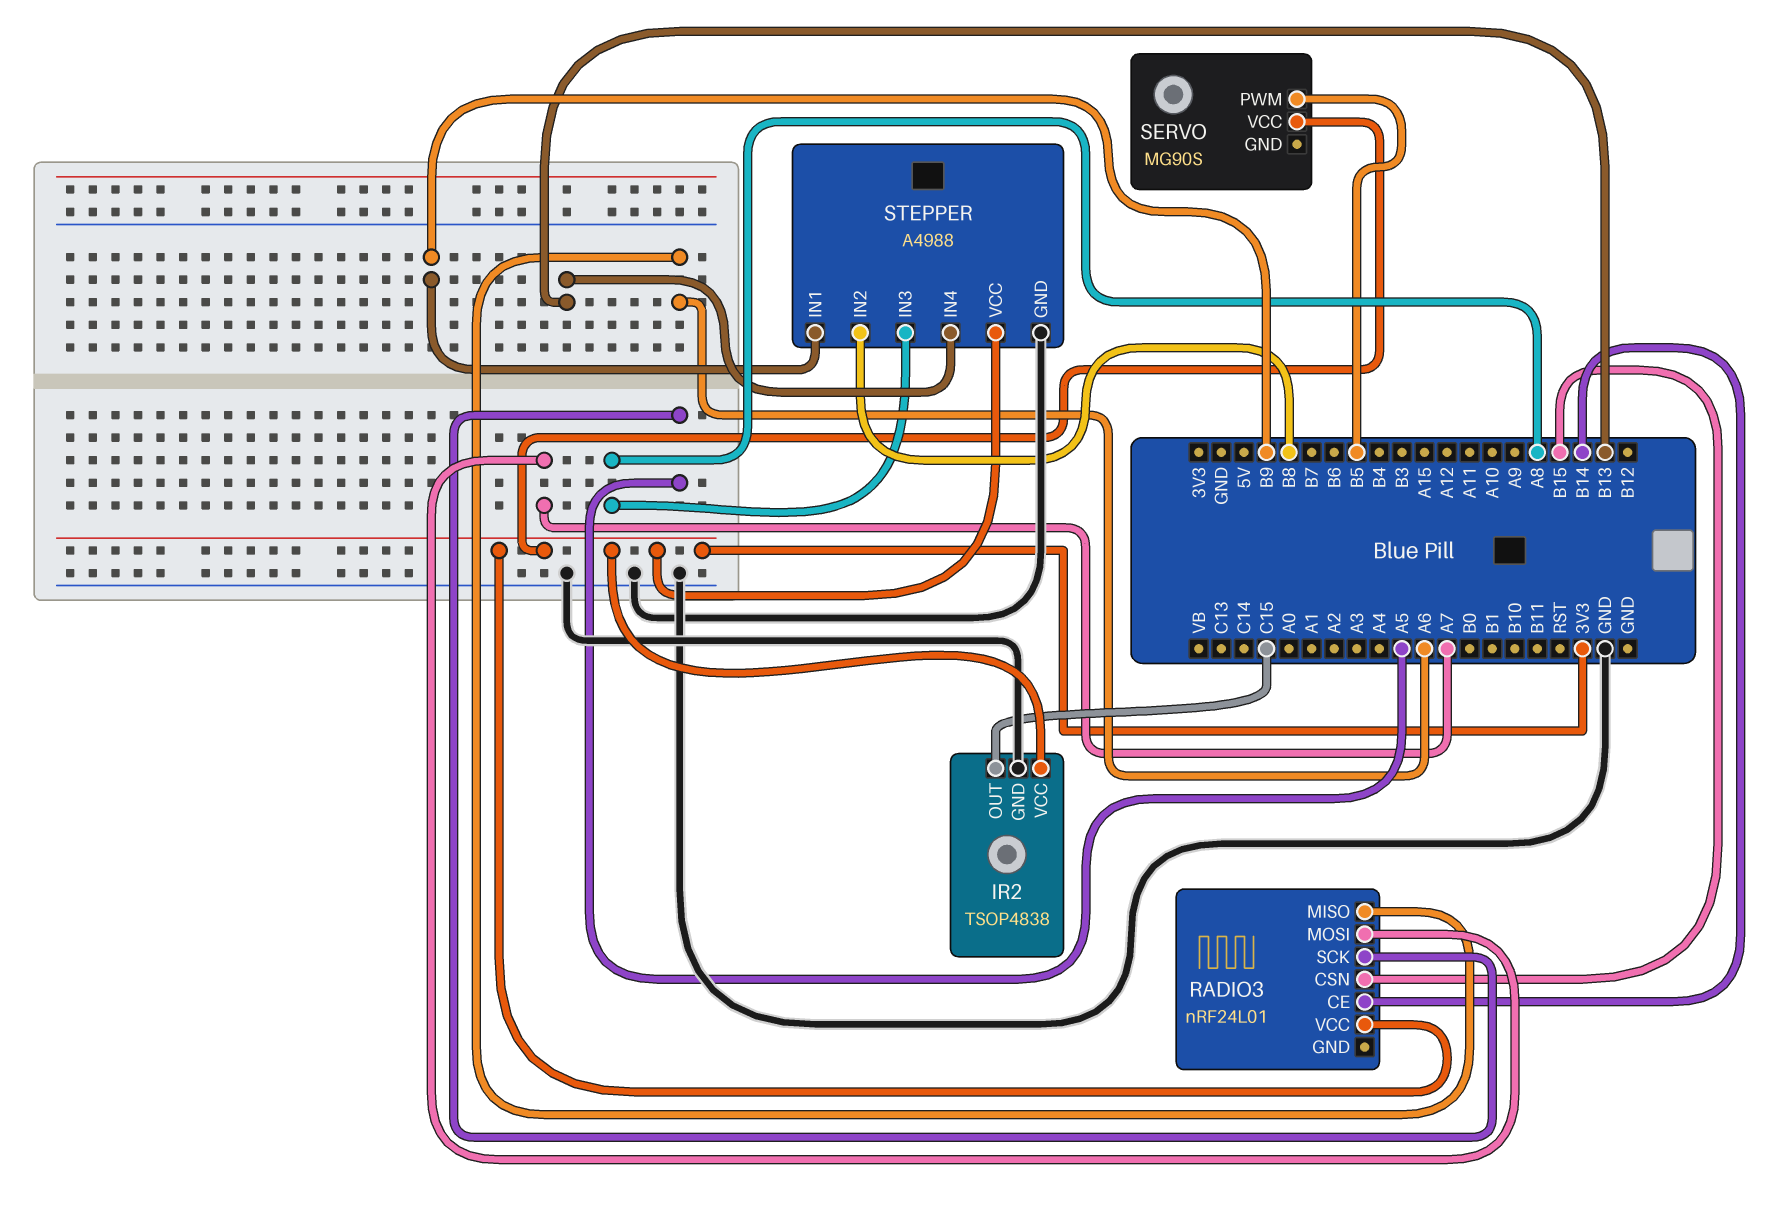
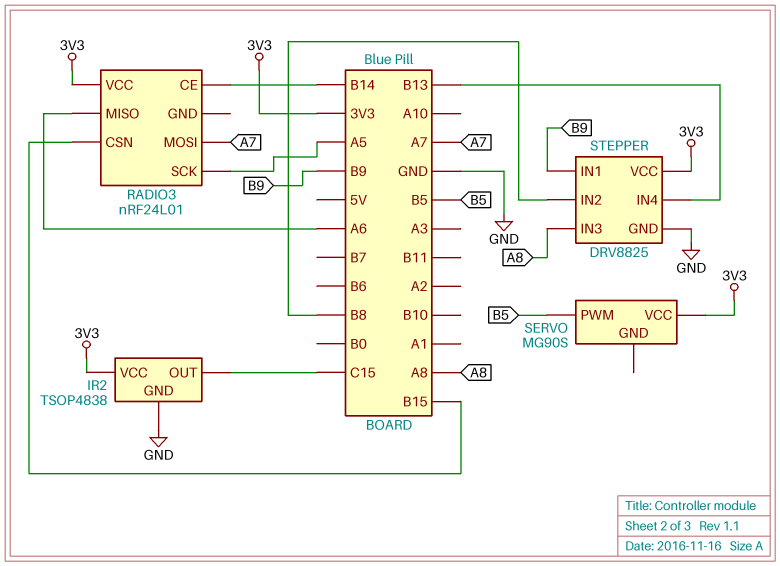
STEPPER: A4988 -> DRV8825

